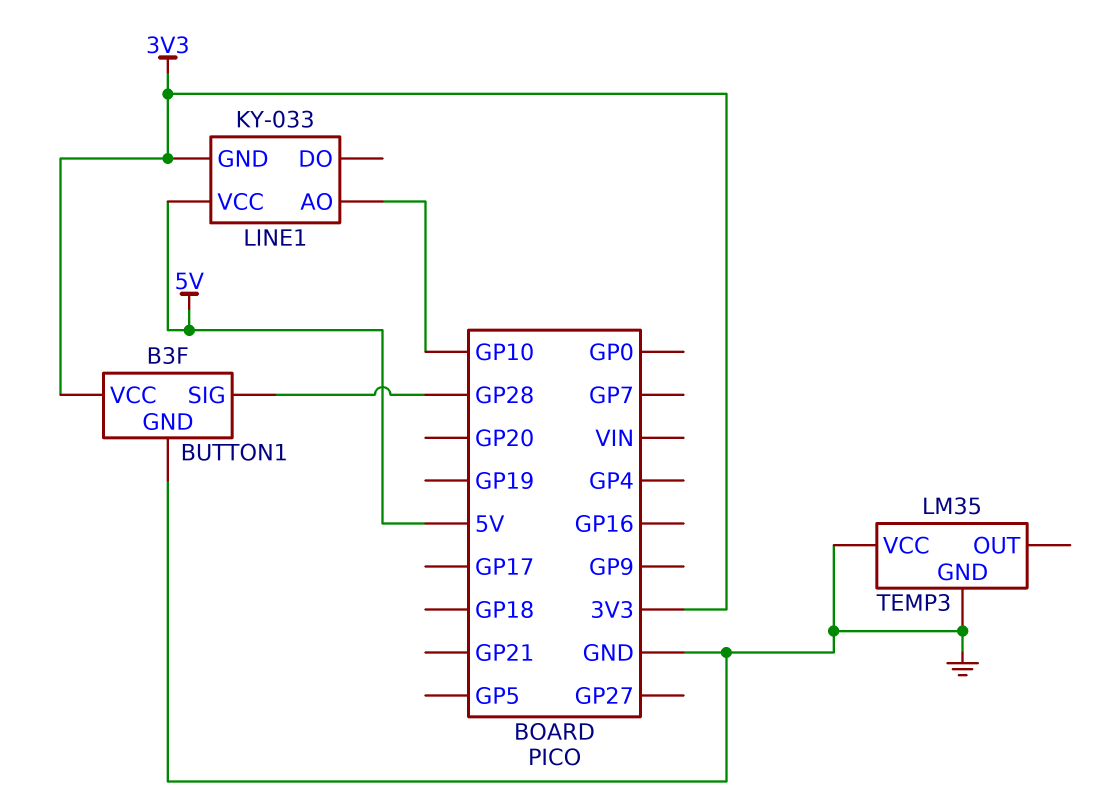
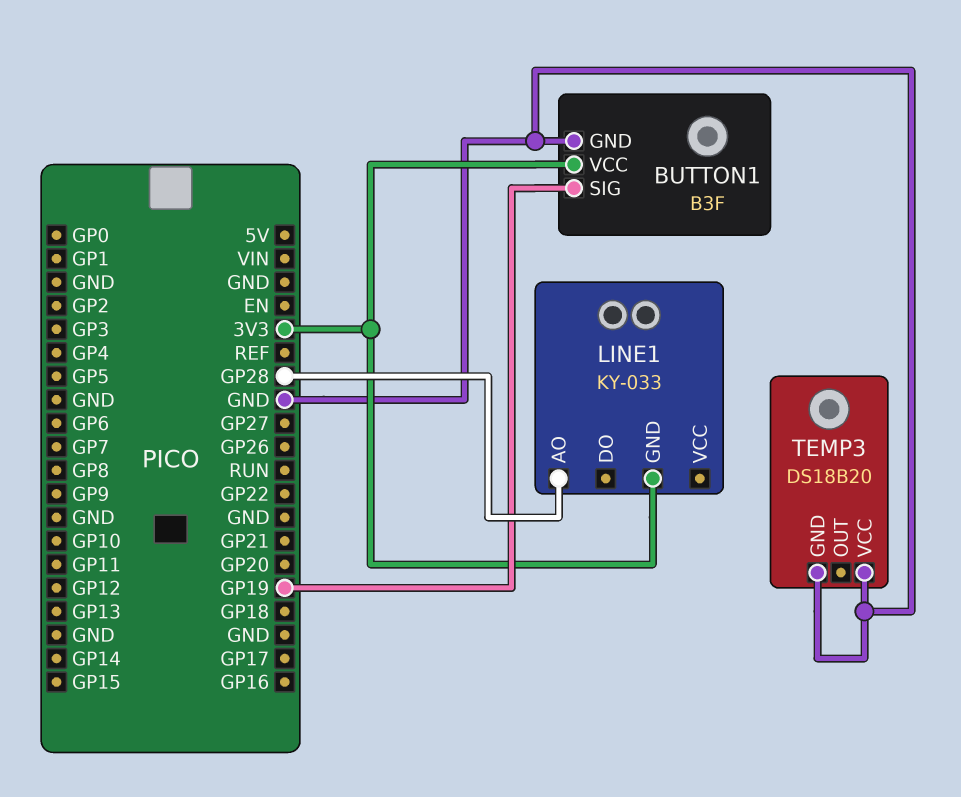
BUTTON1 pin SIG: GP28 -> GP19
LINE1 pin AO: GP10 -> GP28
LINE1 pin VCC: 5V -> none
TEMP3: LM35 -> DS18B20

